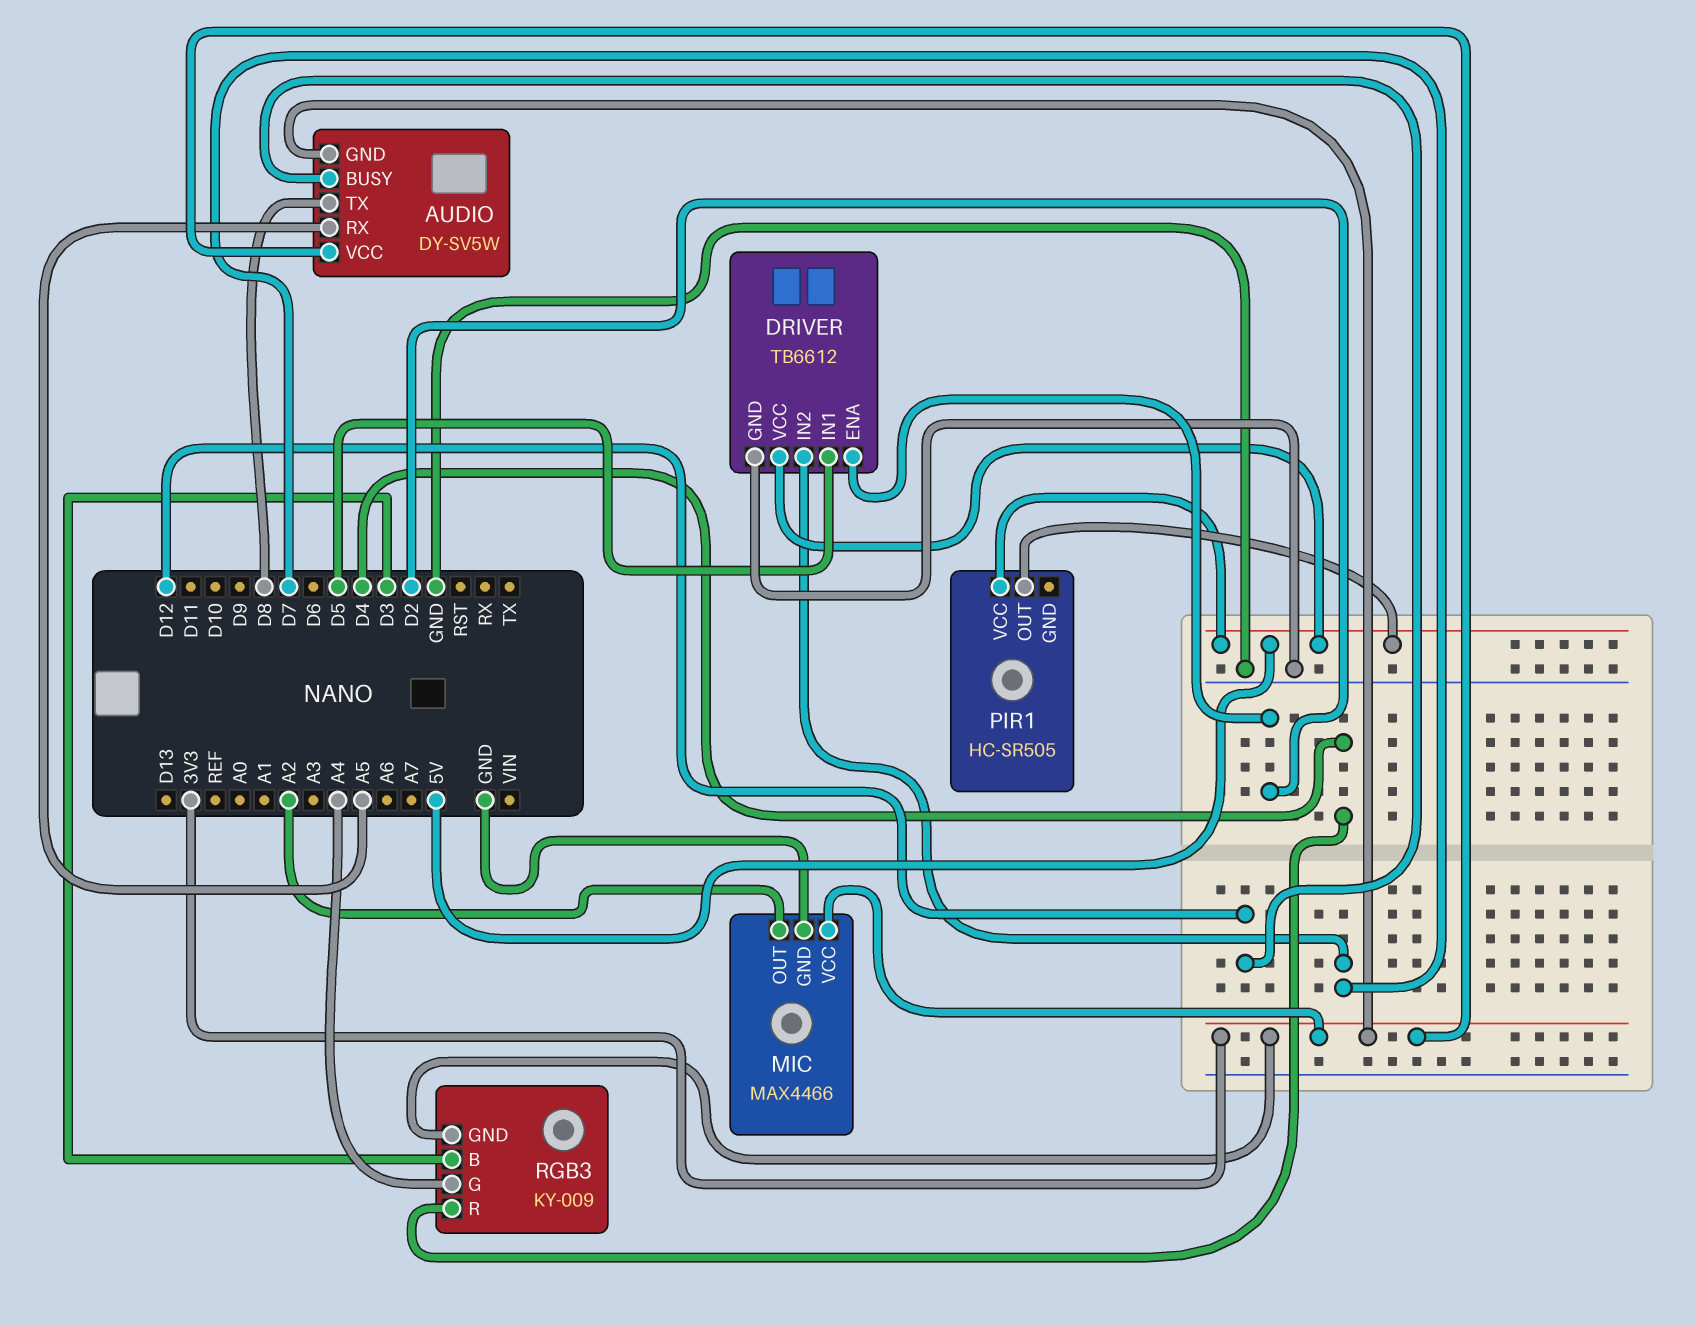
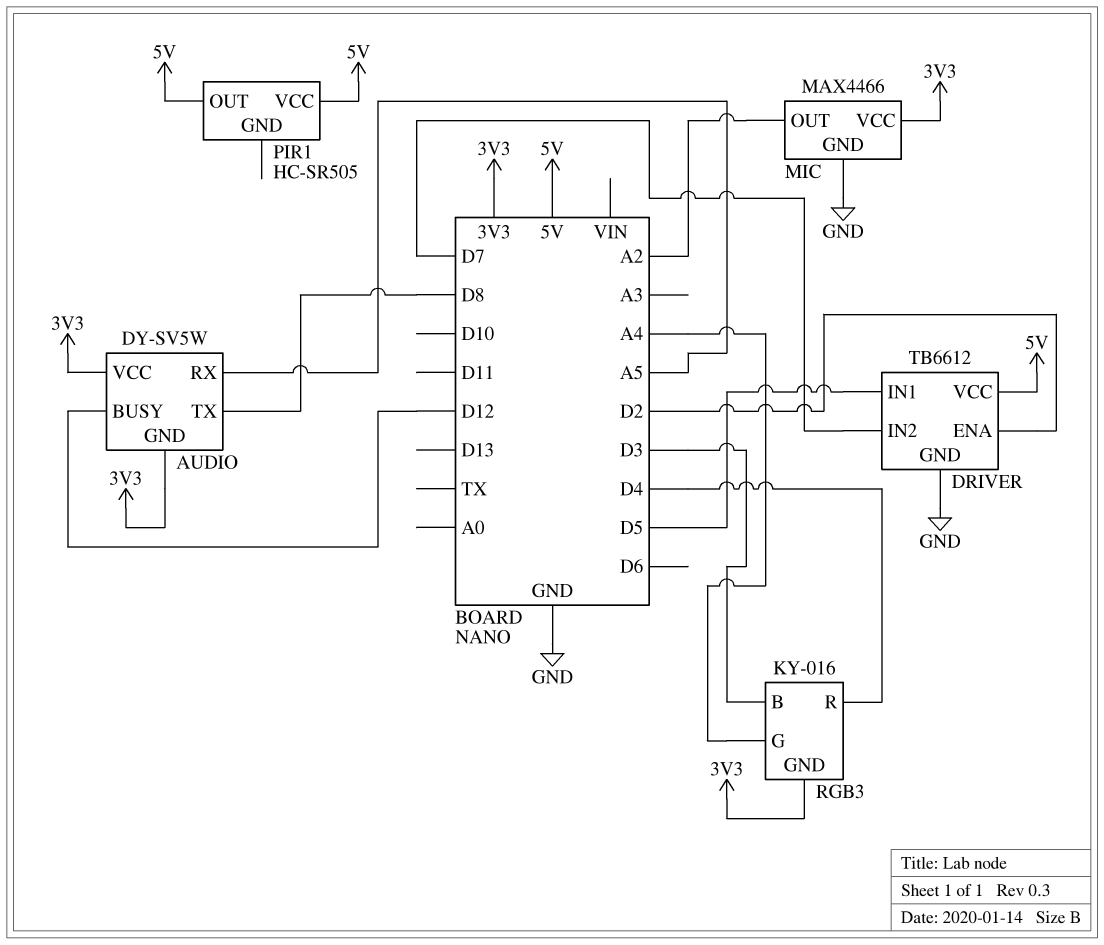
RGB3: KY-009 -> KY-016

